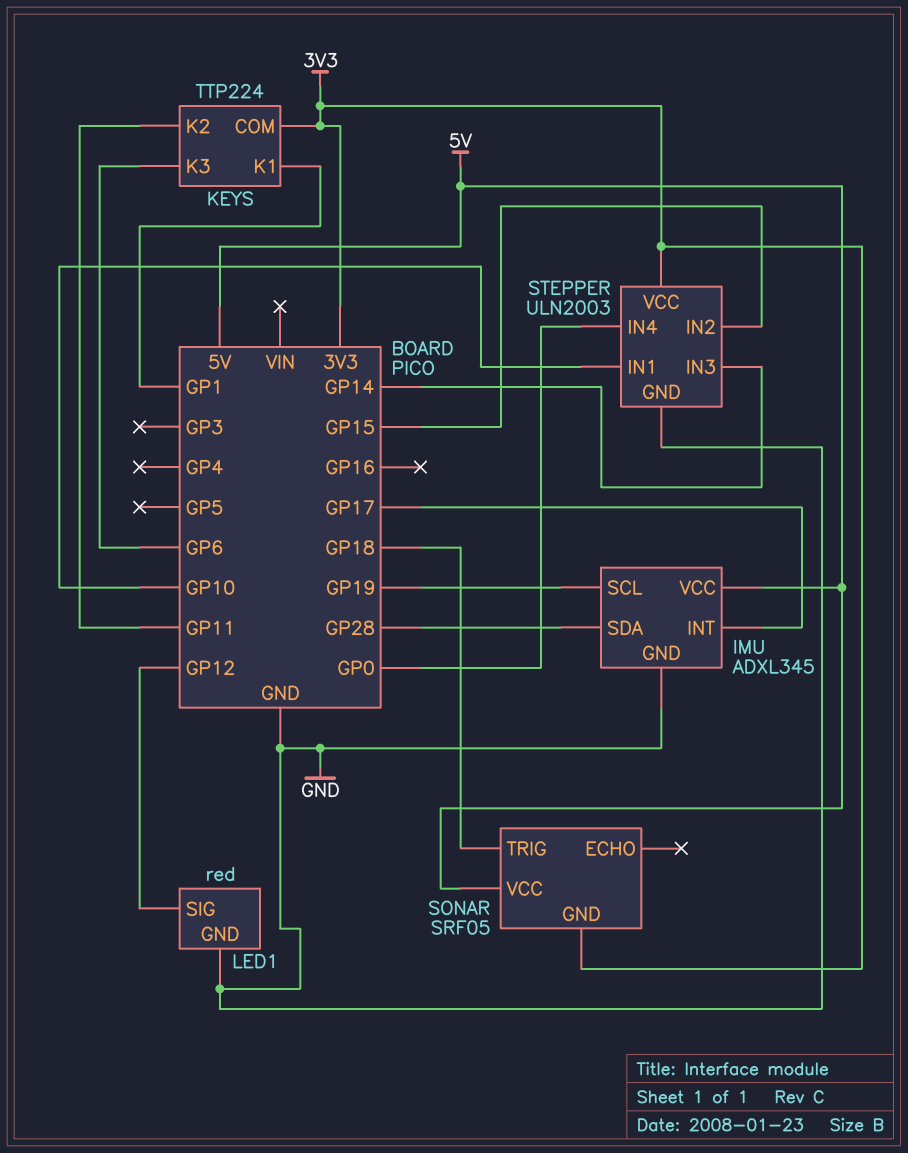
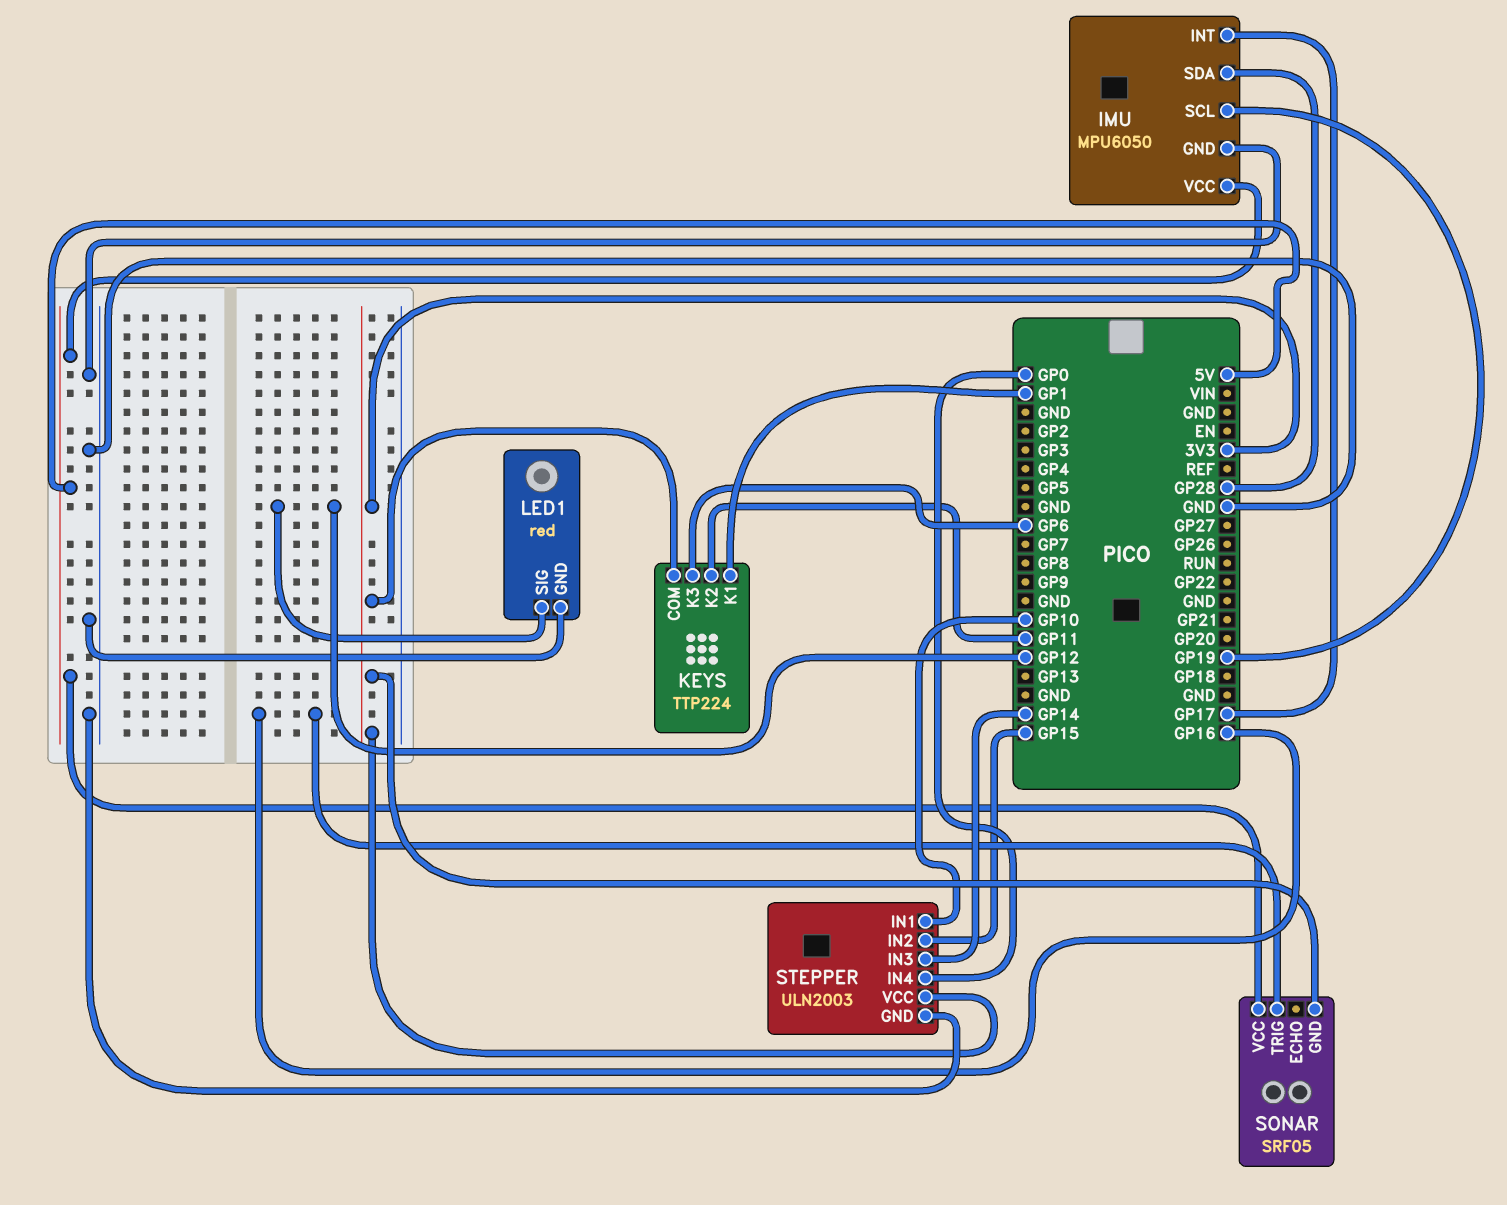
IMU: ADXL345 -> MPU6050
SONAR pin TRIG: GP18 -> GP16

